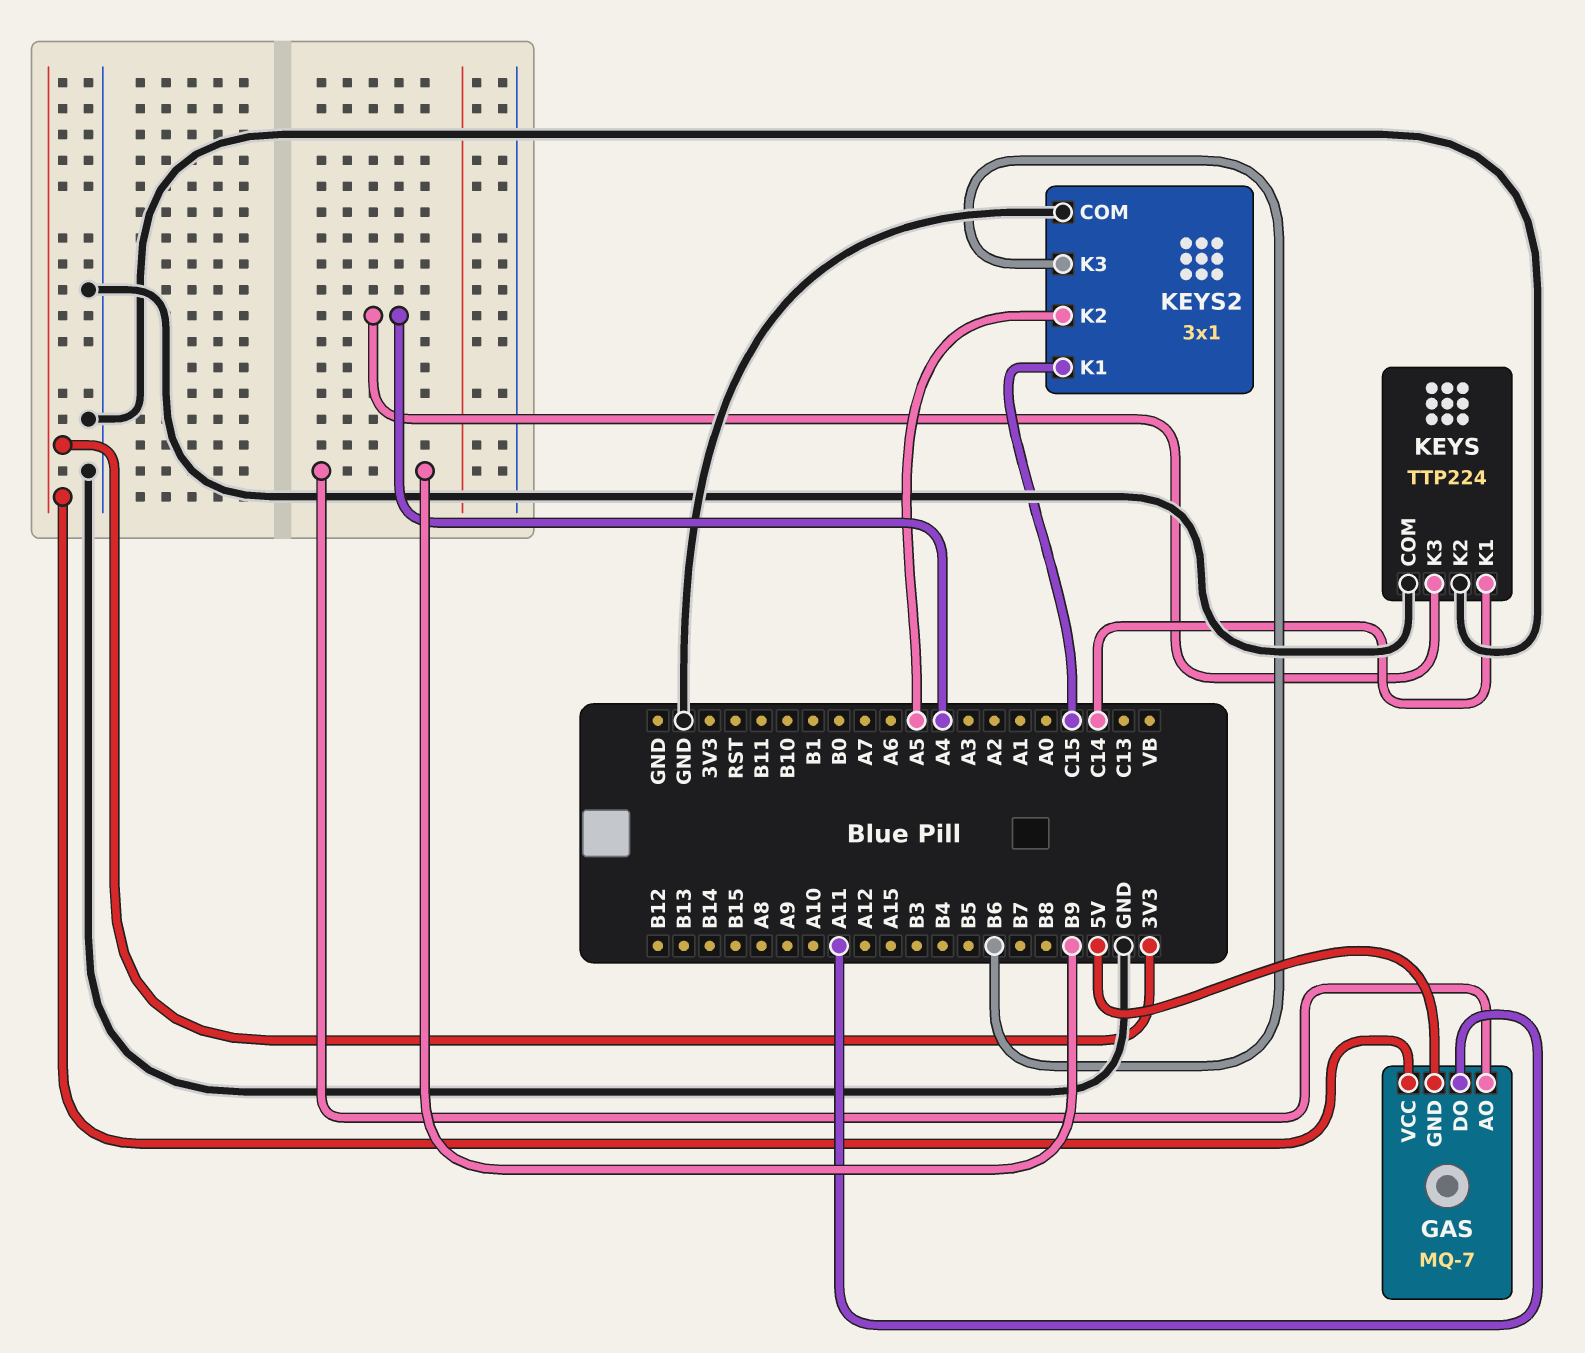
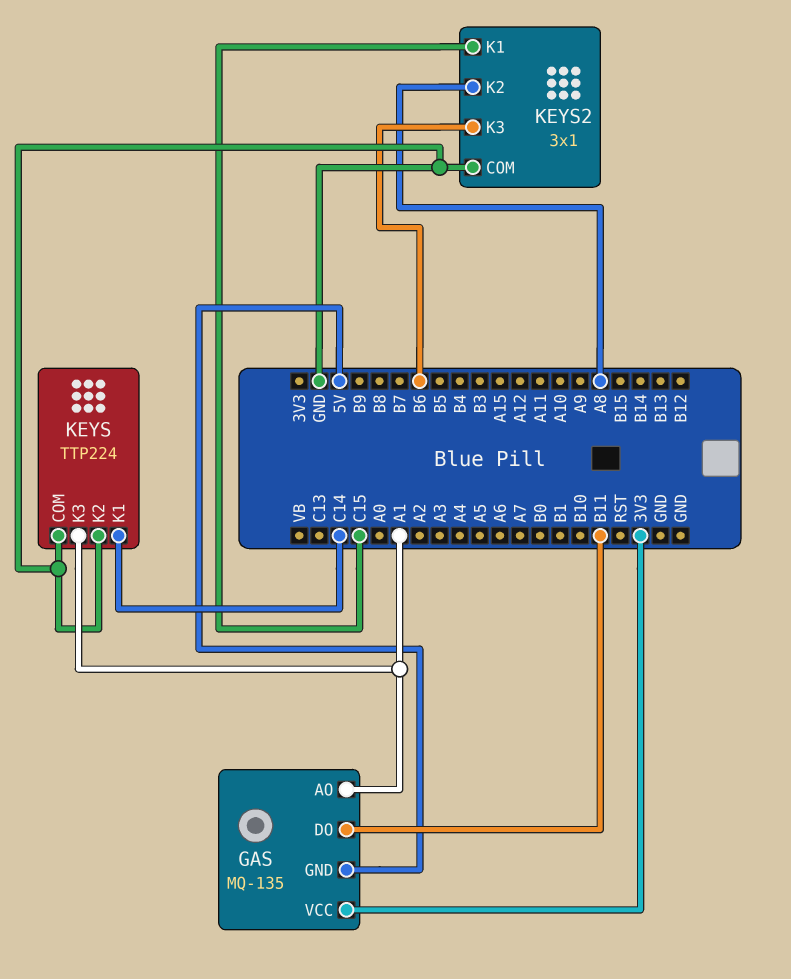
GAS: MQ-7 -> MQ-135
GAS pin AO: B9 -> A1
GAS pin DO: A11 -> B11
KEYS pin K3: A4 -> A1
KEYS2 pin K2: A5 -> A8

